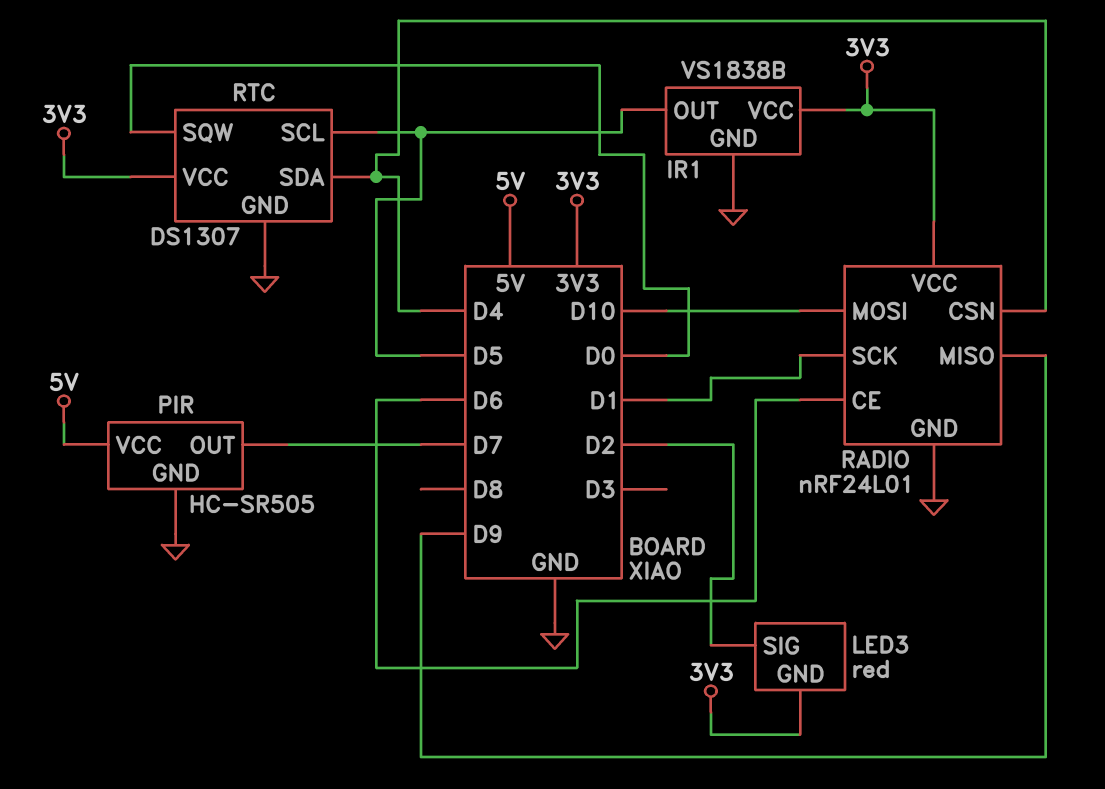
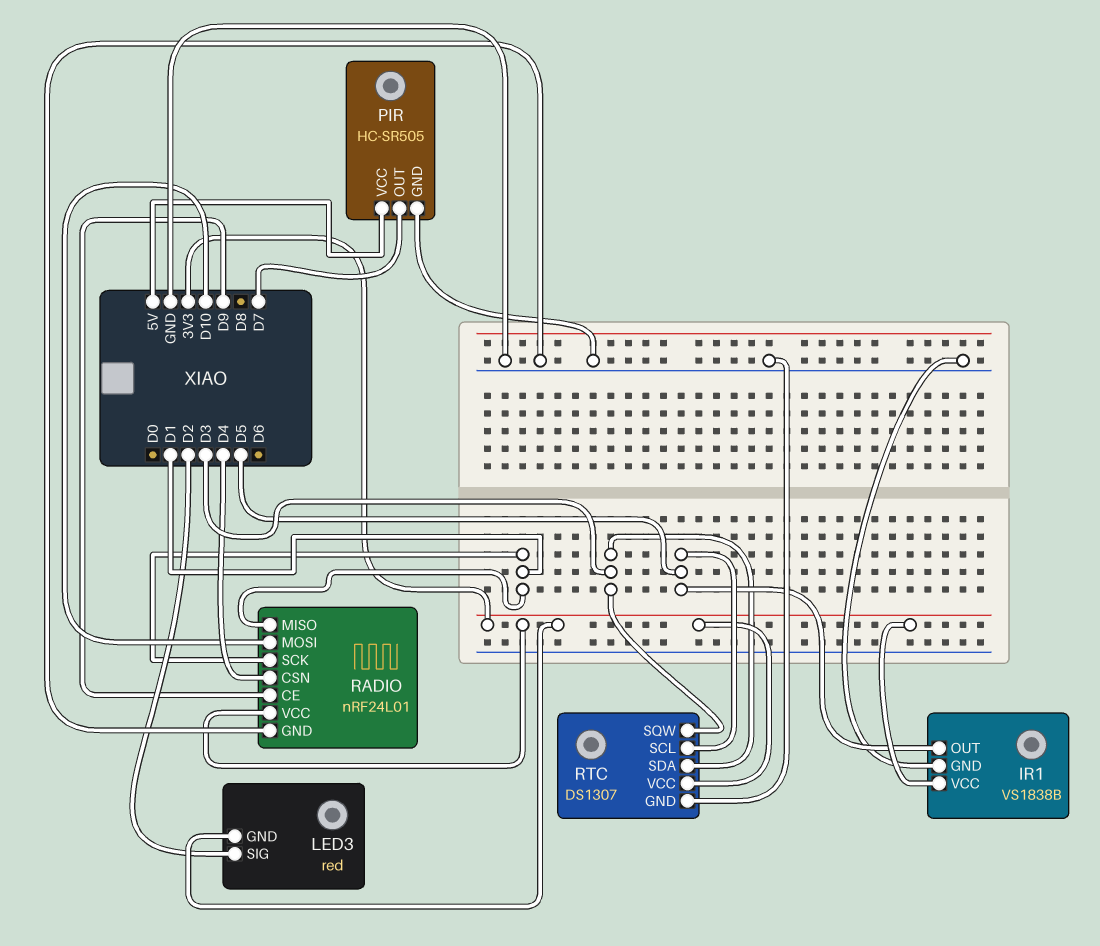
RADIO pin CE: D6 -> D9
RADIO pin MISO: D9 -> D1
RTC pin SDA: D4 -> D3
RTC pin SQW: D0 -> D3

